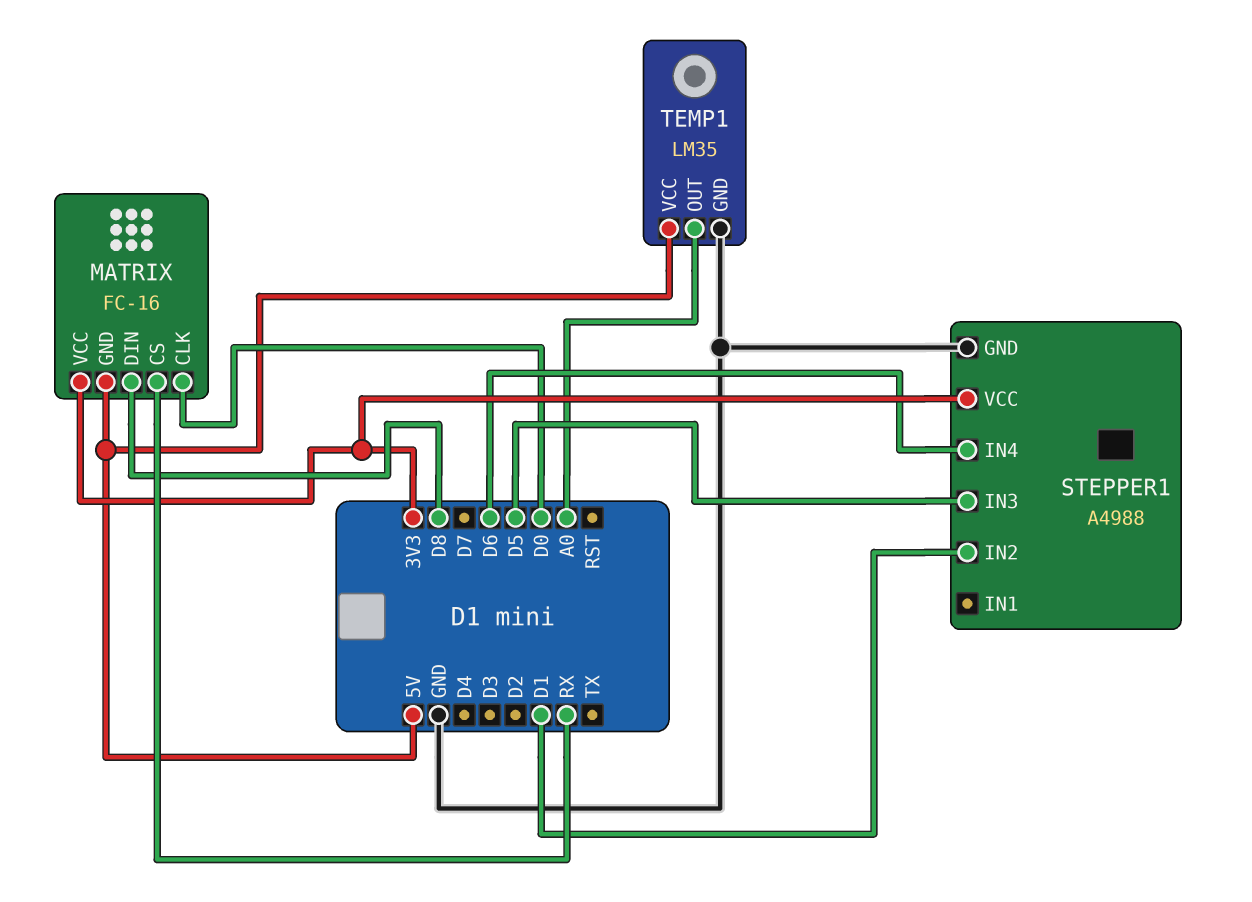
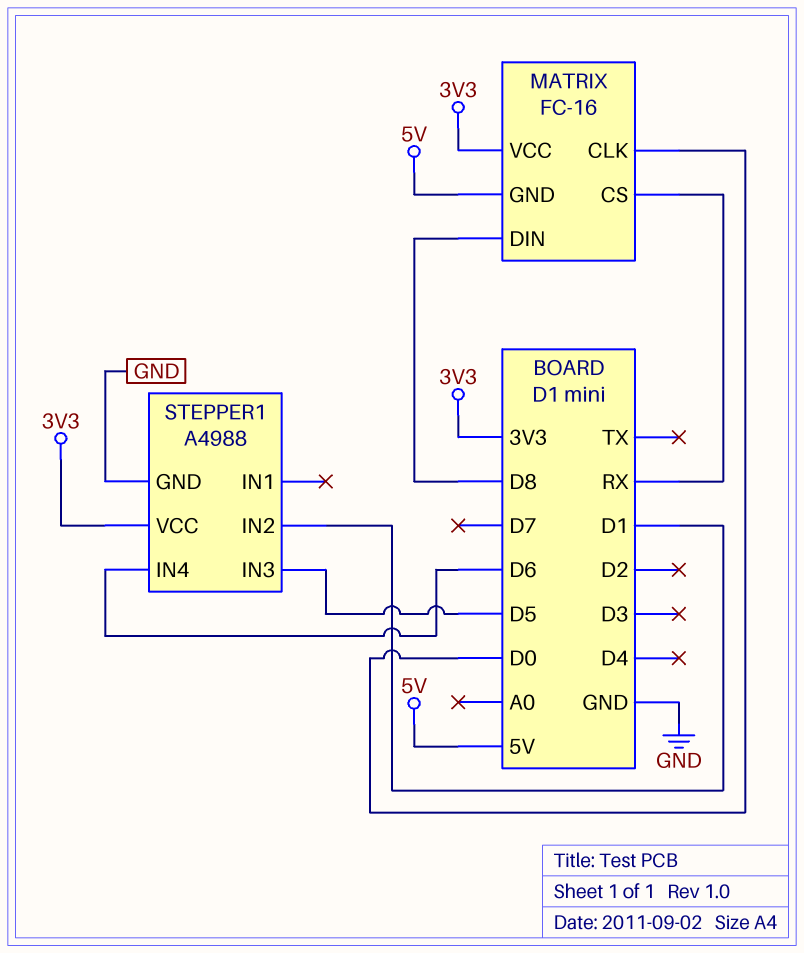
TEMP1: LM35 -> none
TEMP1 pin GND: GND -> none
TEMP1 pin OUT: A0 -> none
TEMP1 pin VCC: 5V -> none

